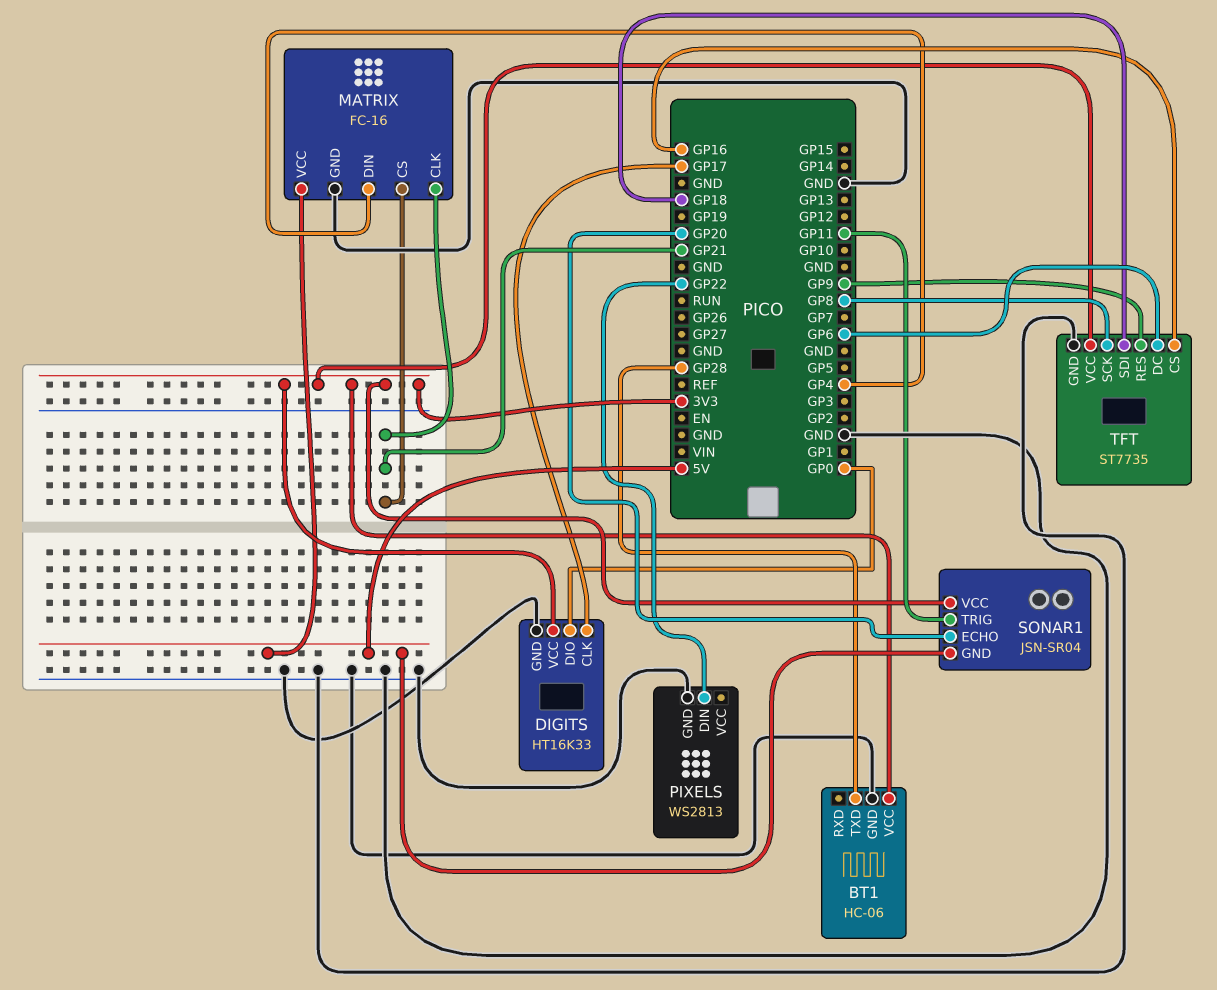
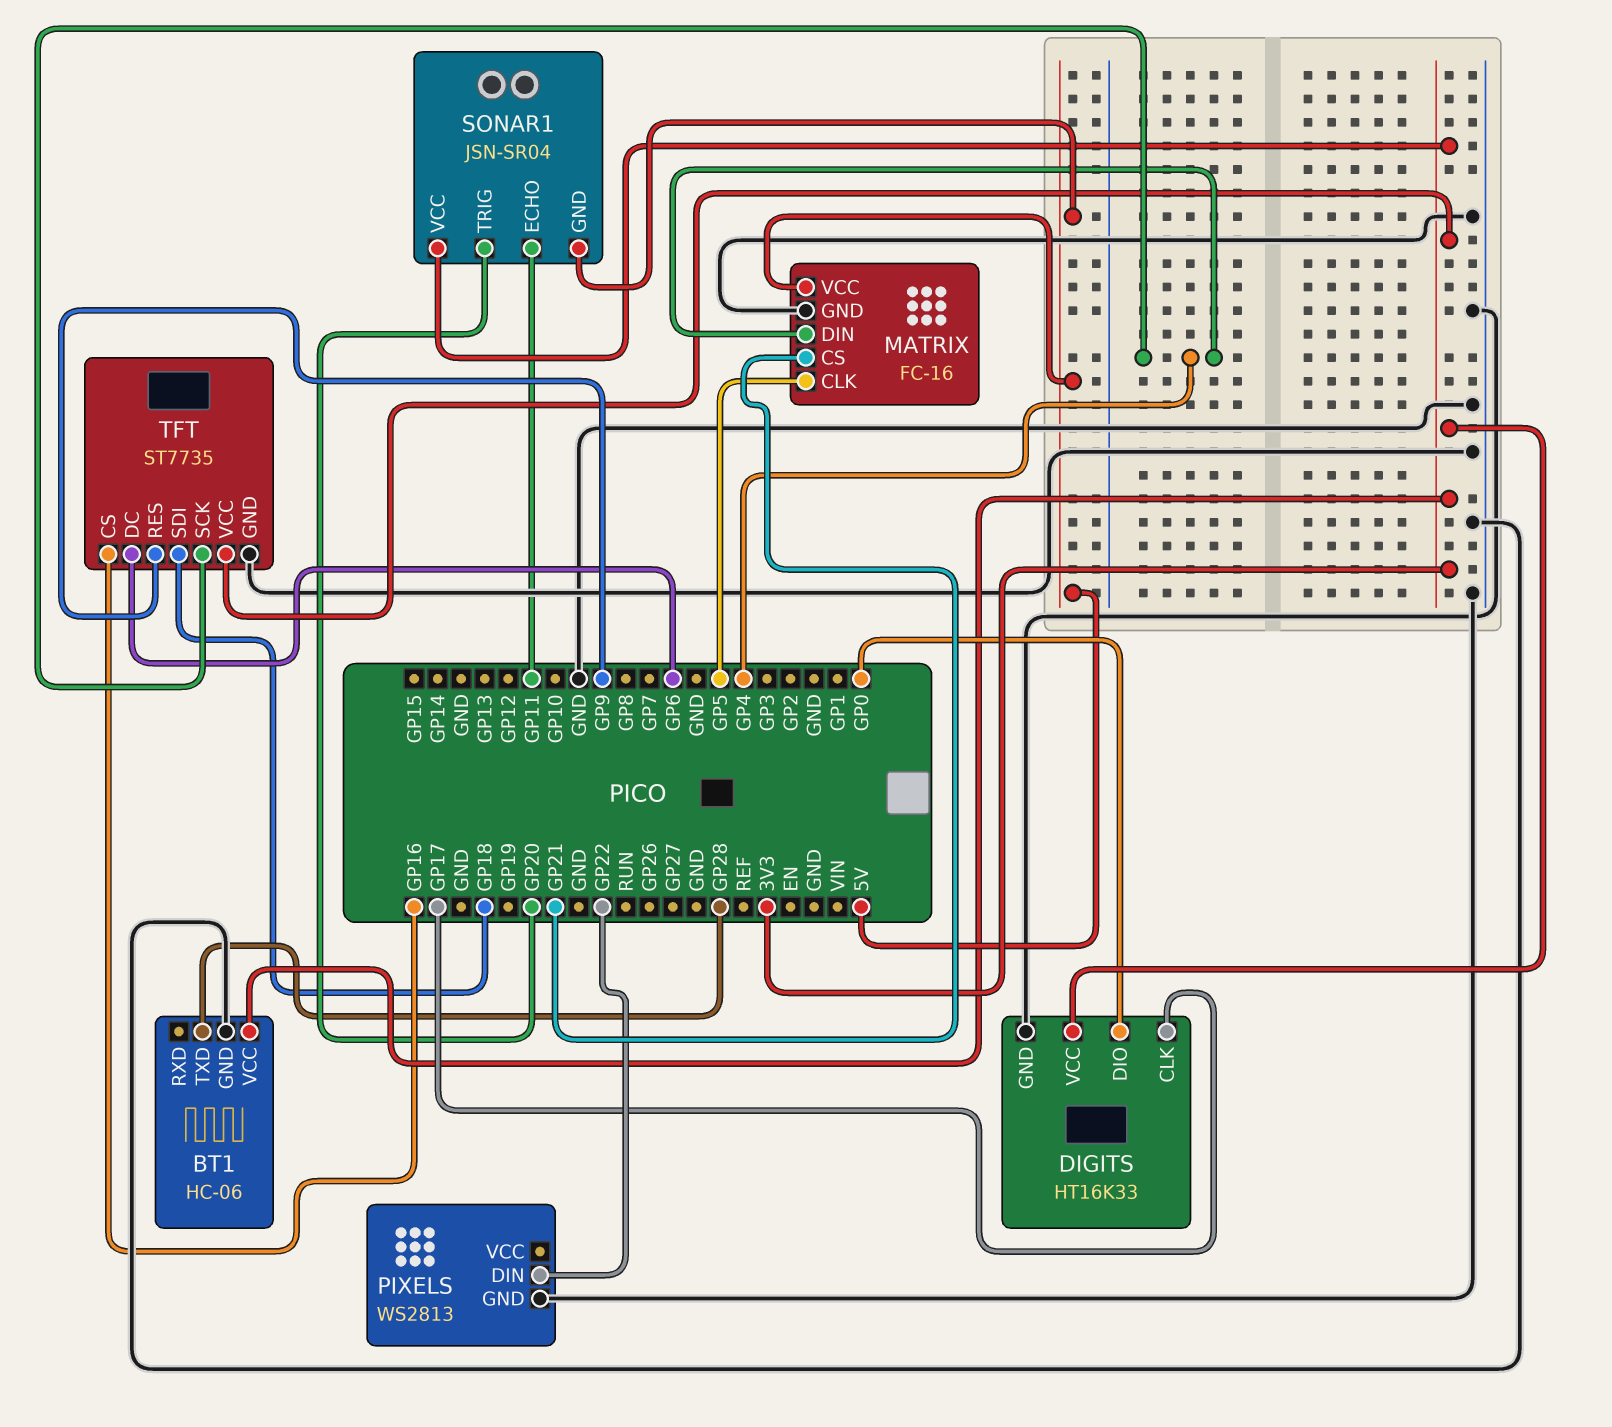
MATRIX pin CLK: GP21 -> GP5
SONAR1 pin ECHO: GP20 -> GP11
SONAR1 pin TRIG: GP11 -> GP20
TFT pin SCK: GP8 -> GP4

